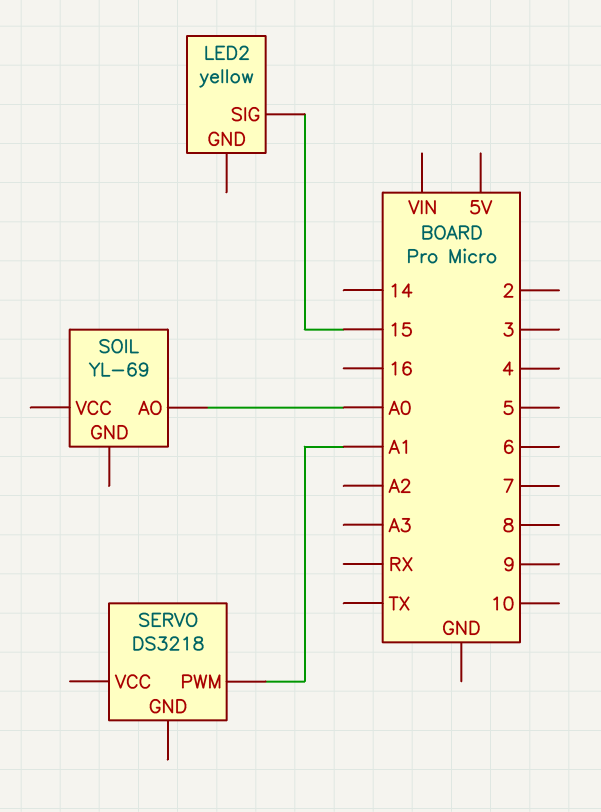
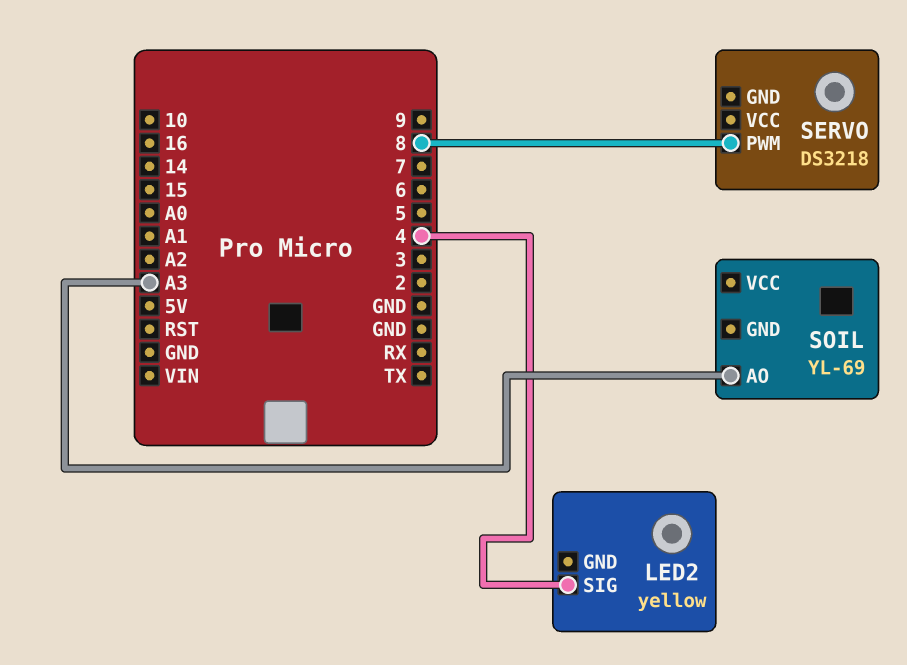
LED2 pin SIG: 15 -> 4
SERVO pin PWM: A1 -> 8
SOIL pin AO: A0 -> A3

